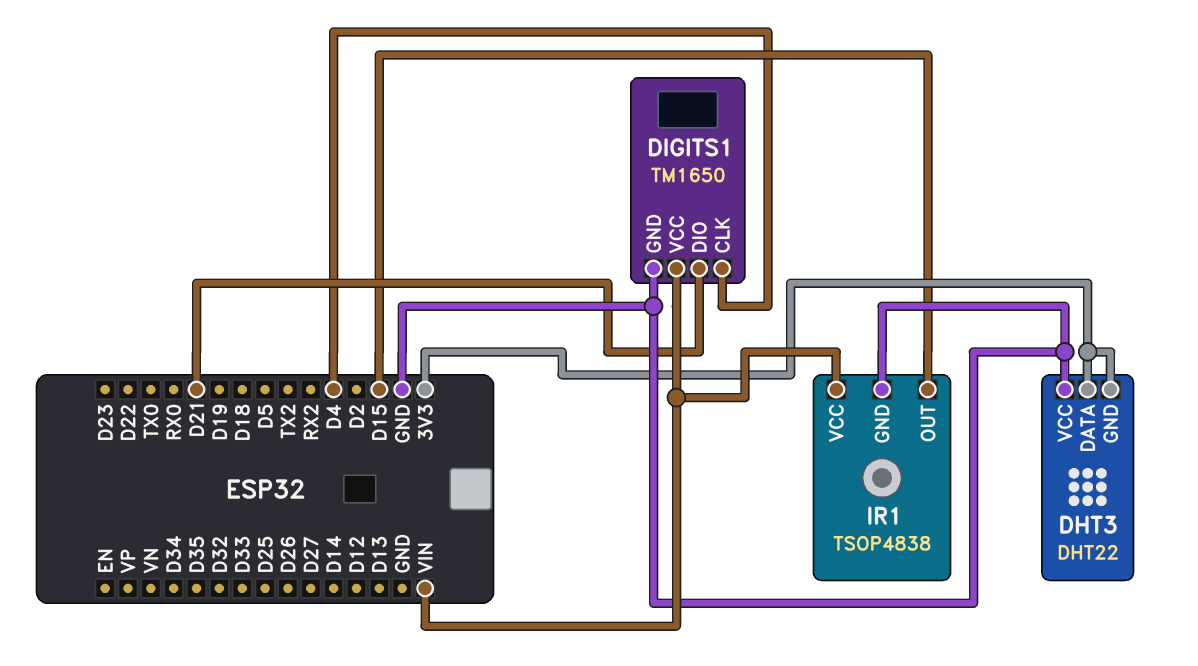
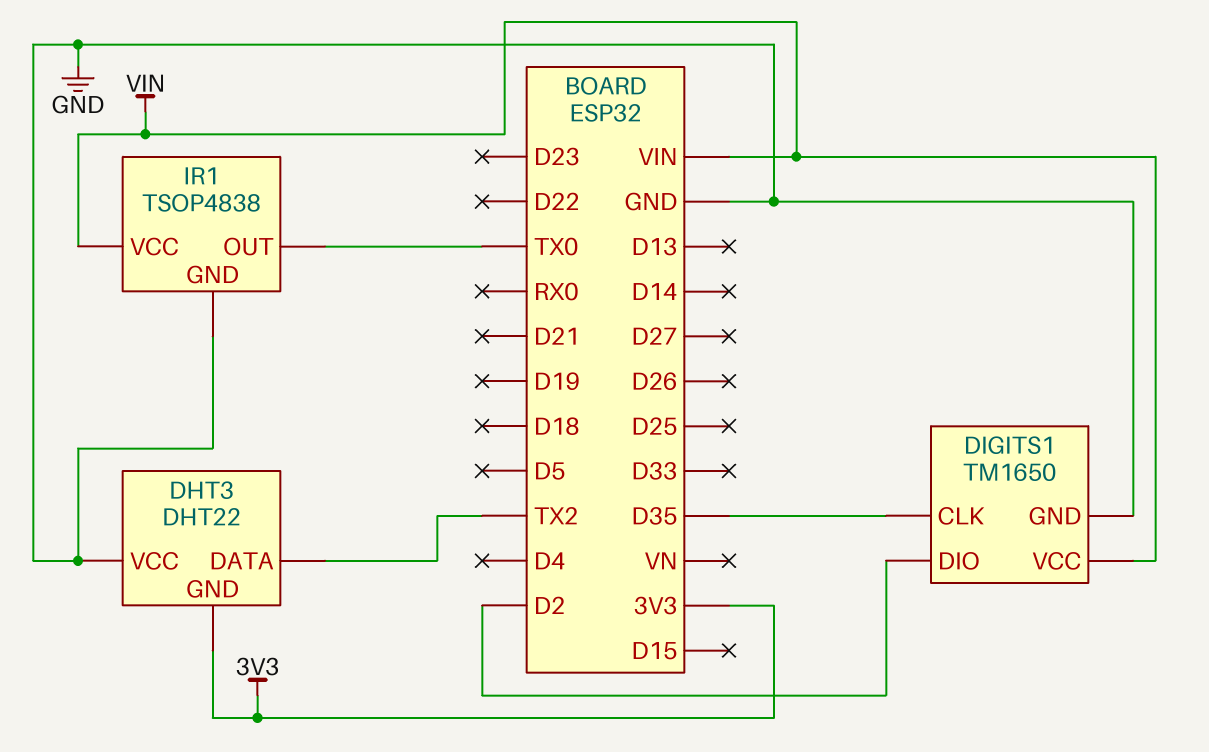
DHT3 pin DATA: 3V3 -> TX2
DIGITS1 pin CLK: D4 -> D35
DIGITS1 pin DIO: D21 -> D2
IR1 pin OUT: D15 -> TX0

